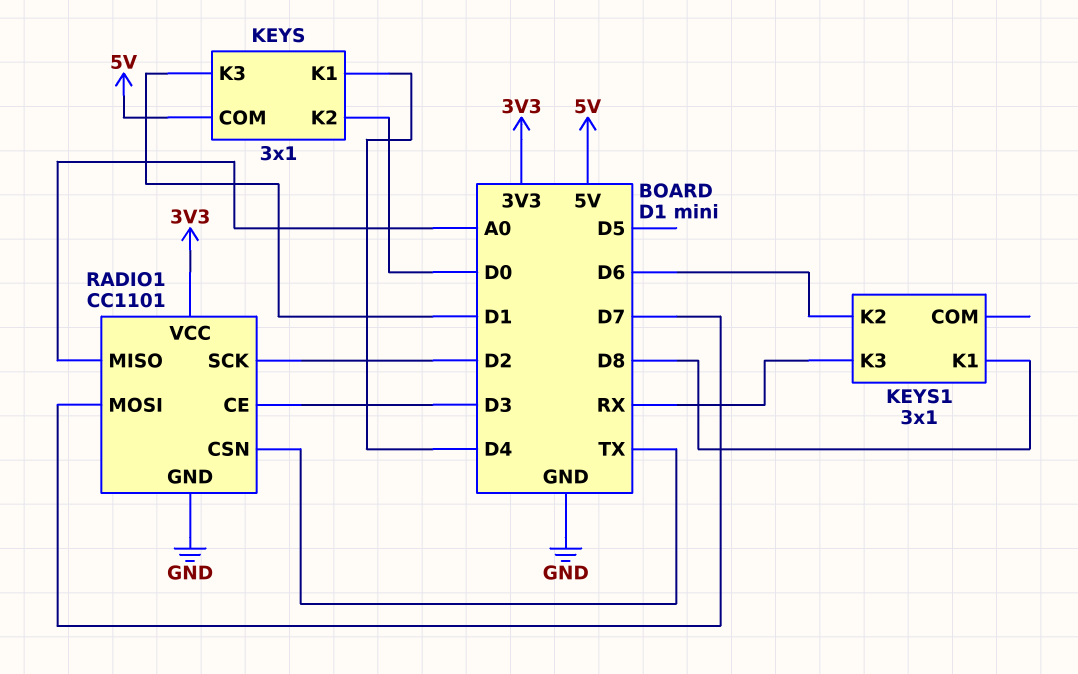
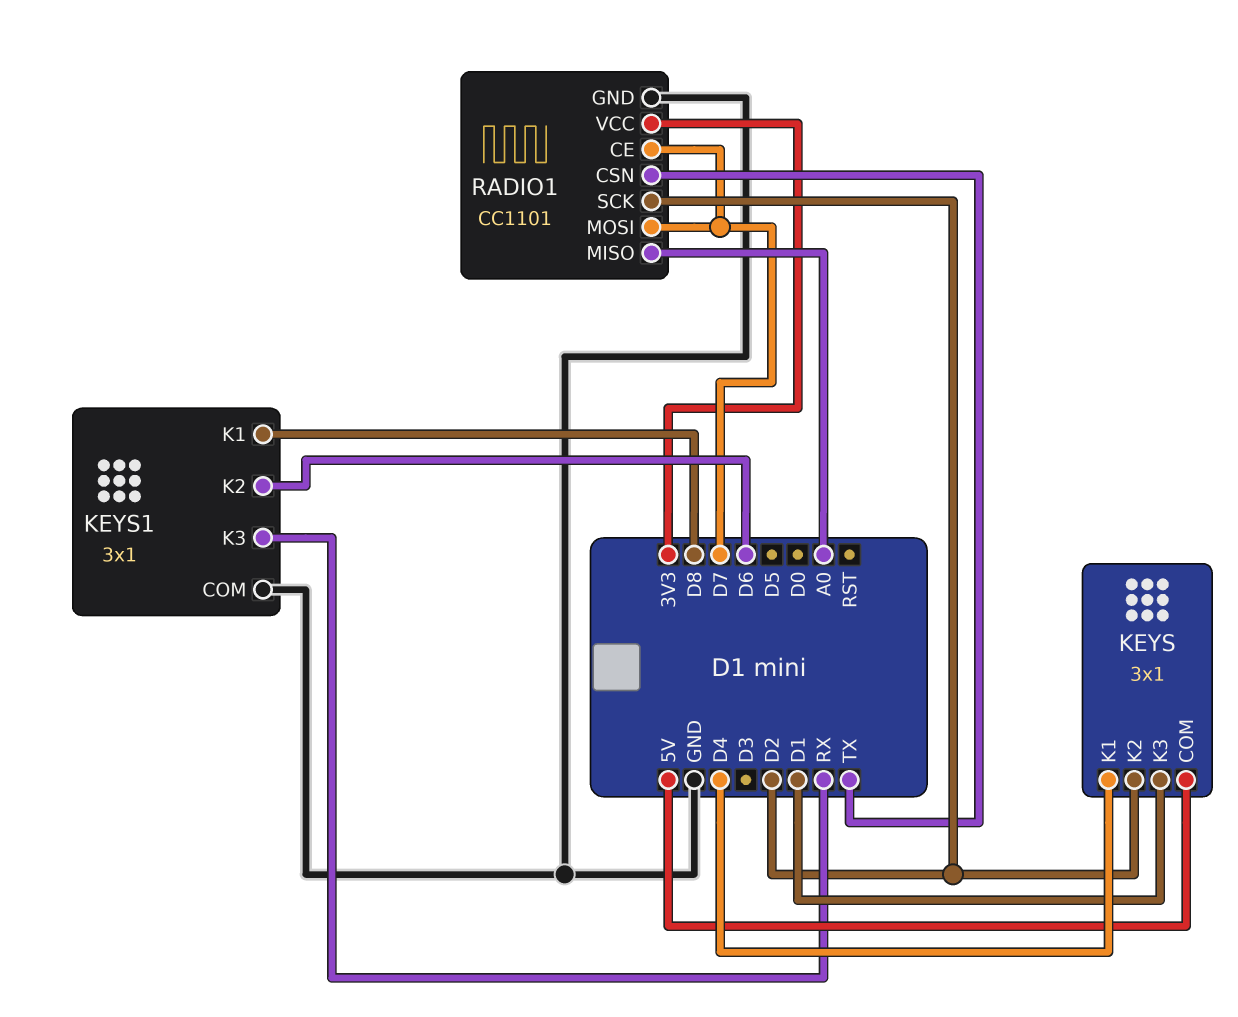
KEYS pin K2: D0 -> D2
KEYS1 pin COM: none -> GND
RADIO1 pin CE: D3 -> D7

